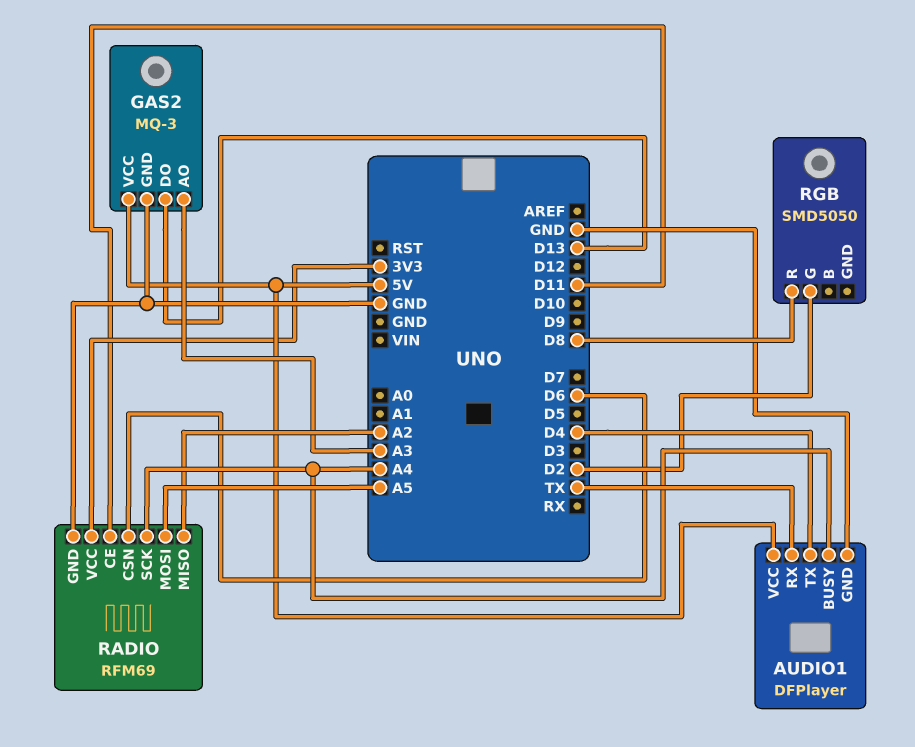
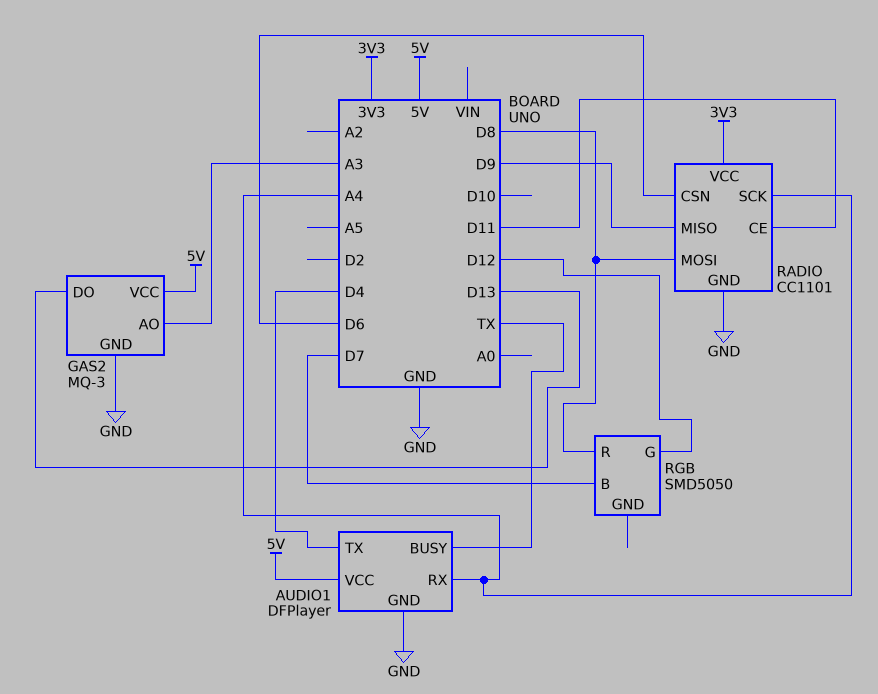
AUDIO1 pin BUSY: A4 -> TX
AUDIO1 pin RX: TX -> A4
RADIO: RFM69 -> CC1101
RADIO pin MISO: A2 -> D9
RADIO pin MOSI: A5 -> D8
RGB pin B: none -> D7
RGB pin G: D2 -> D12

